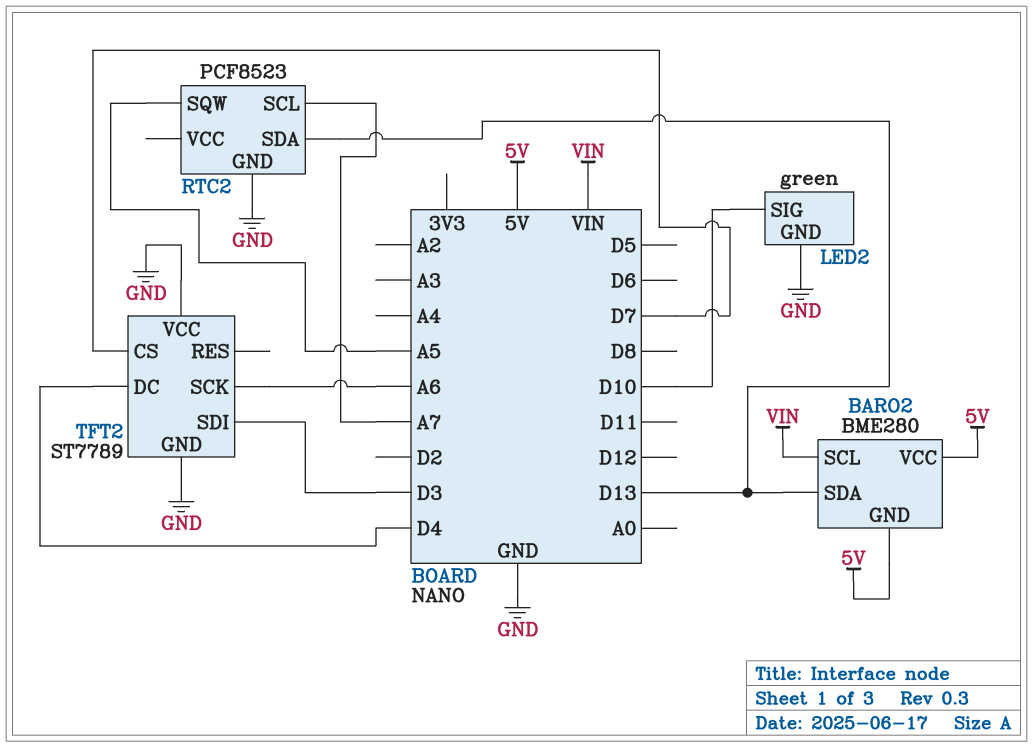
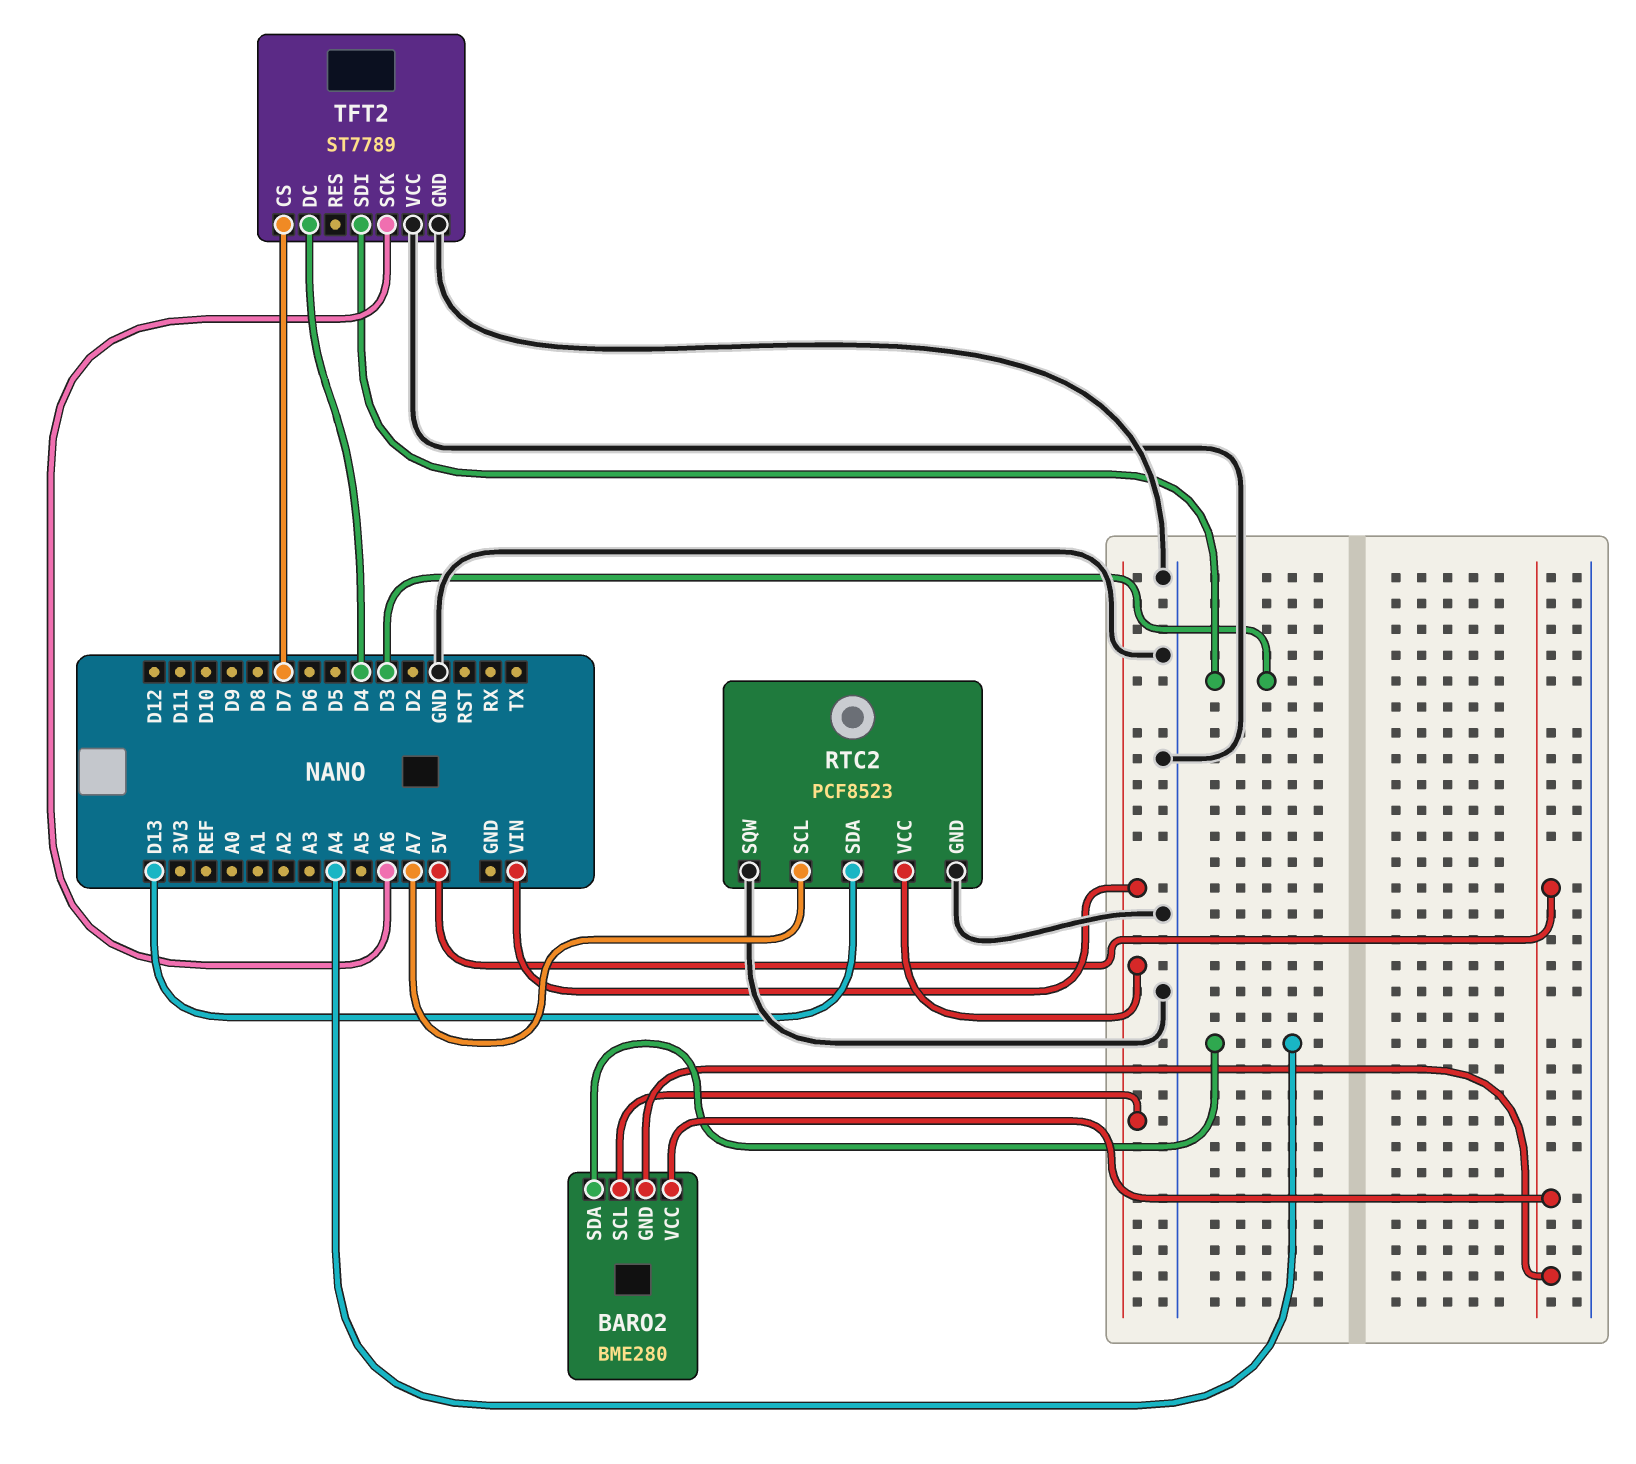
BARO2 pin SDA: D13 -> A4
LED2: green -> none
LED2 pin GND: GND -> none
LED2 pin SIG: D10 -> none
RTC2 pin SQW: A5 -> GND
RTC2 pin VCC: none -> VIN

